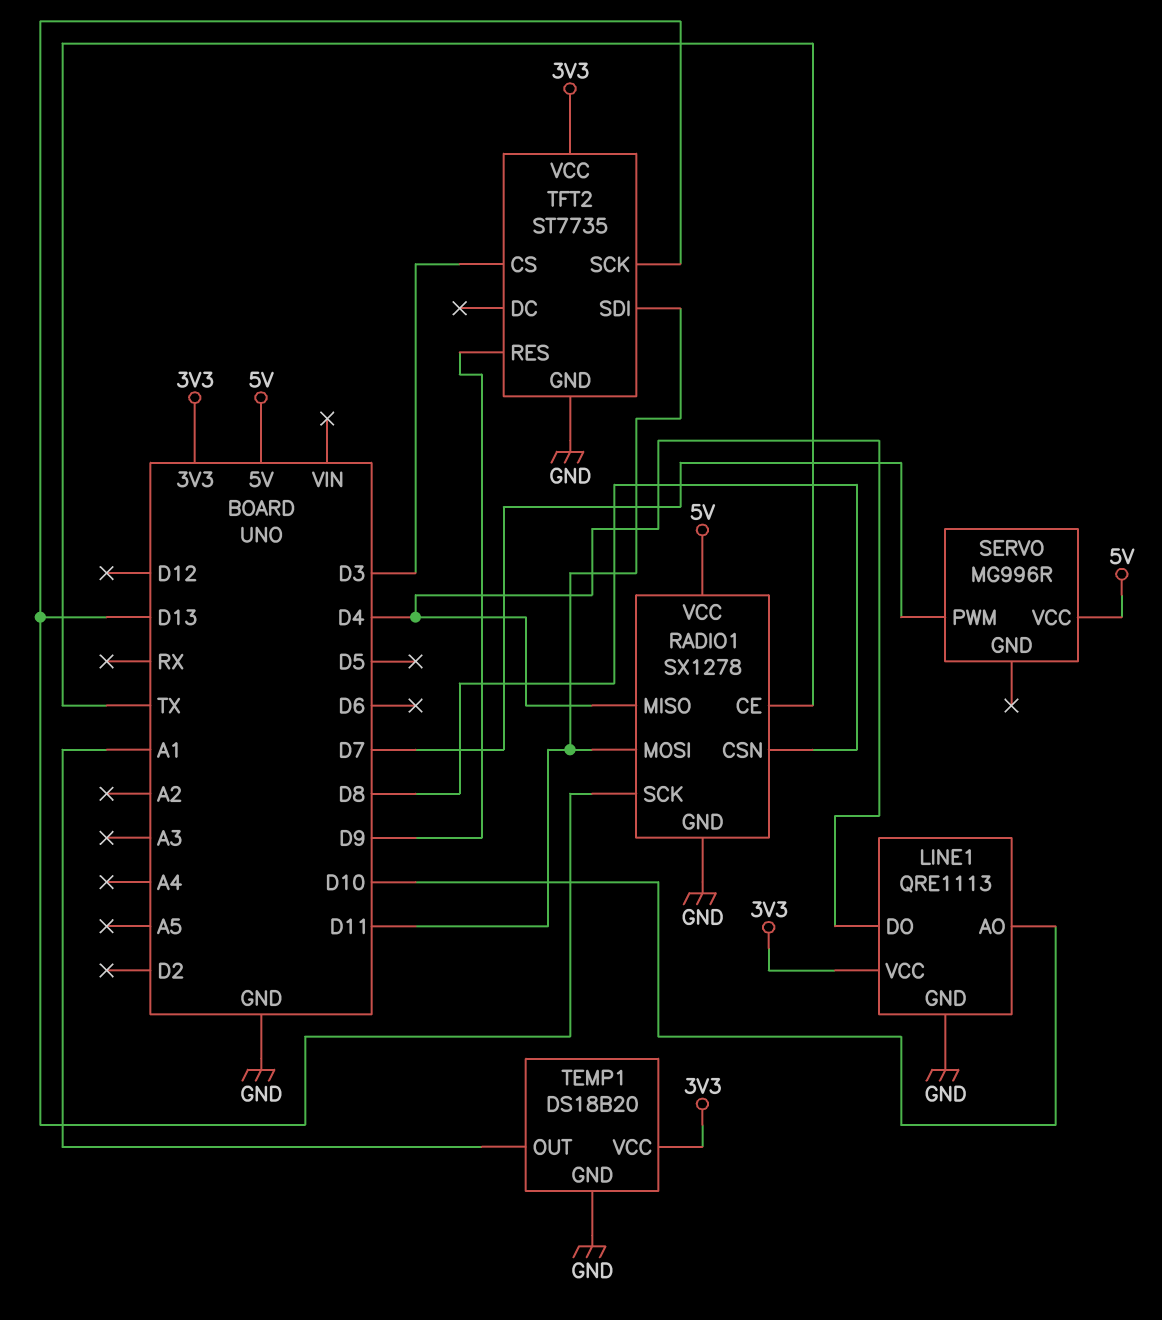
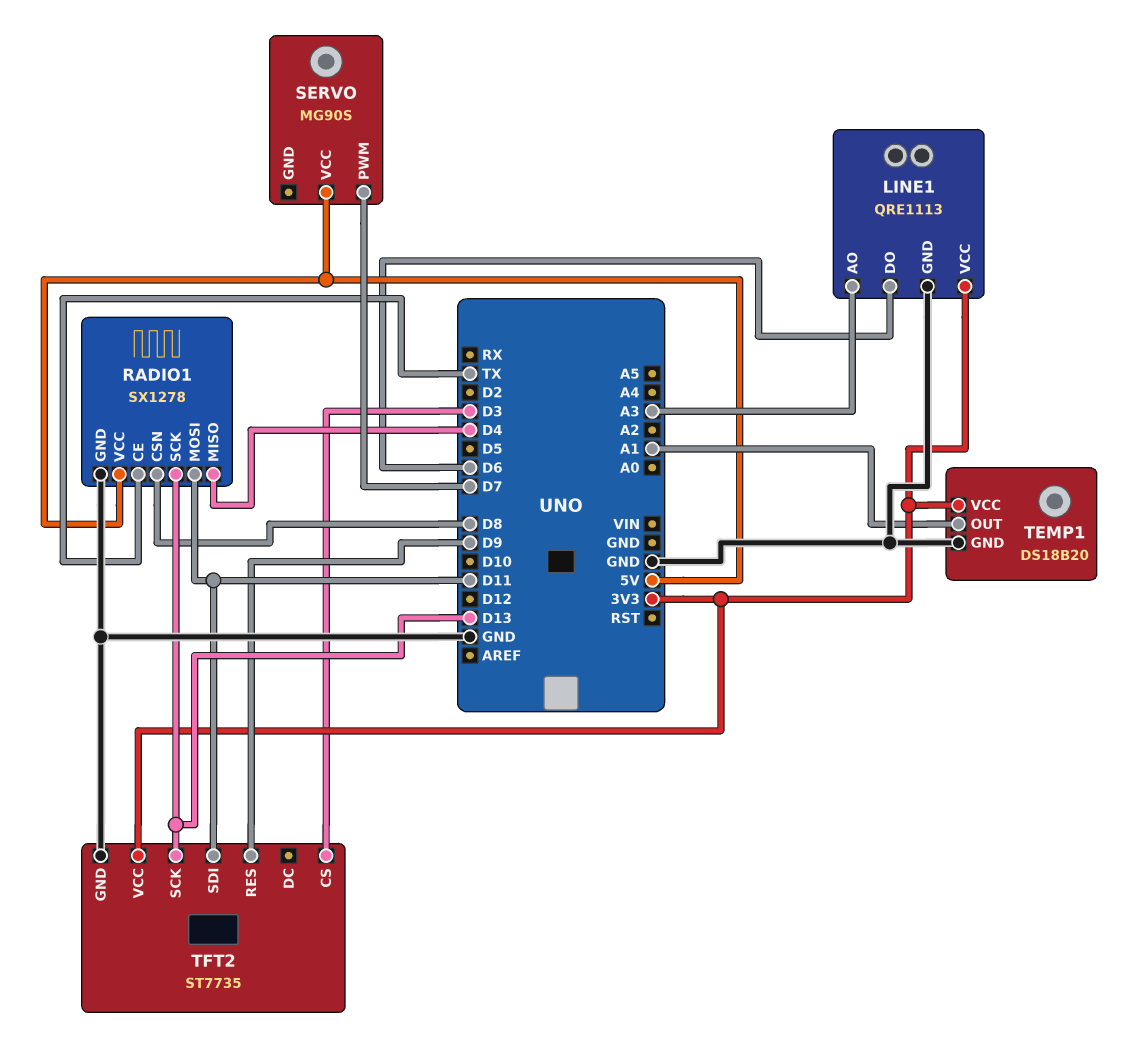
LINE1 pin AO: D10 -> A3
LINE1 pin DO: D4 -> D6
SERVO: MG996R -> MG90S

